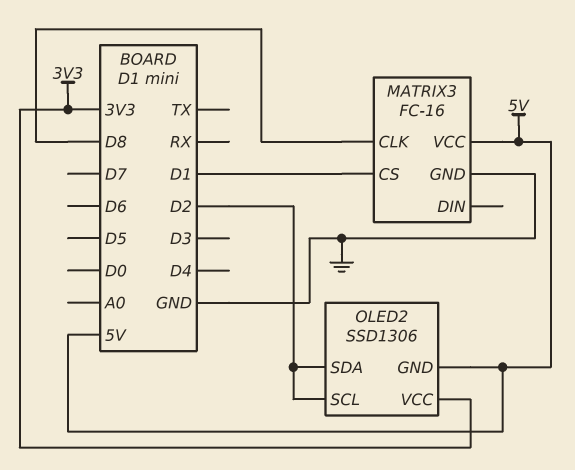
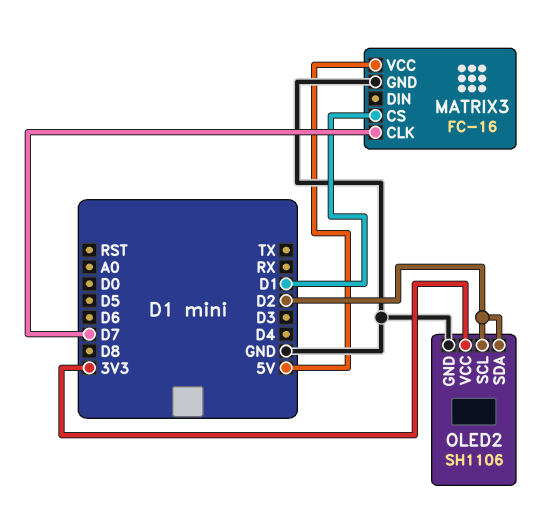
MATRIX3 pin CLK: D8 -> D7
OLED2: SSD1306 -> SH1106
OLED2 pin GND: 5V -> GND

